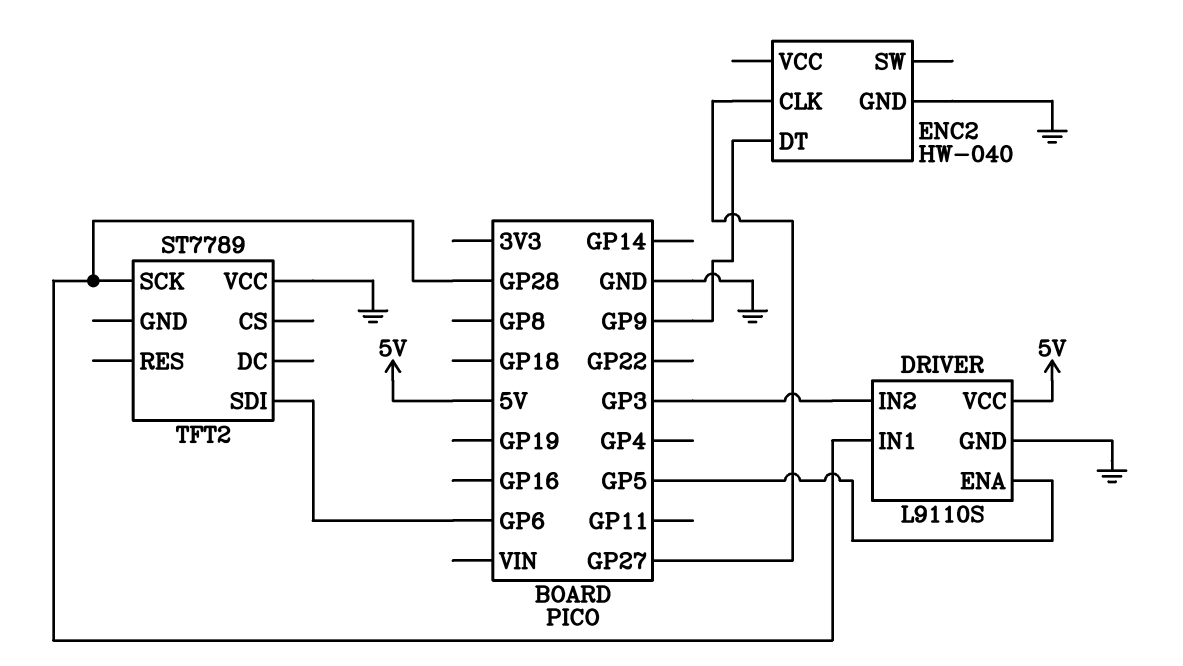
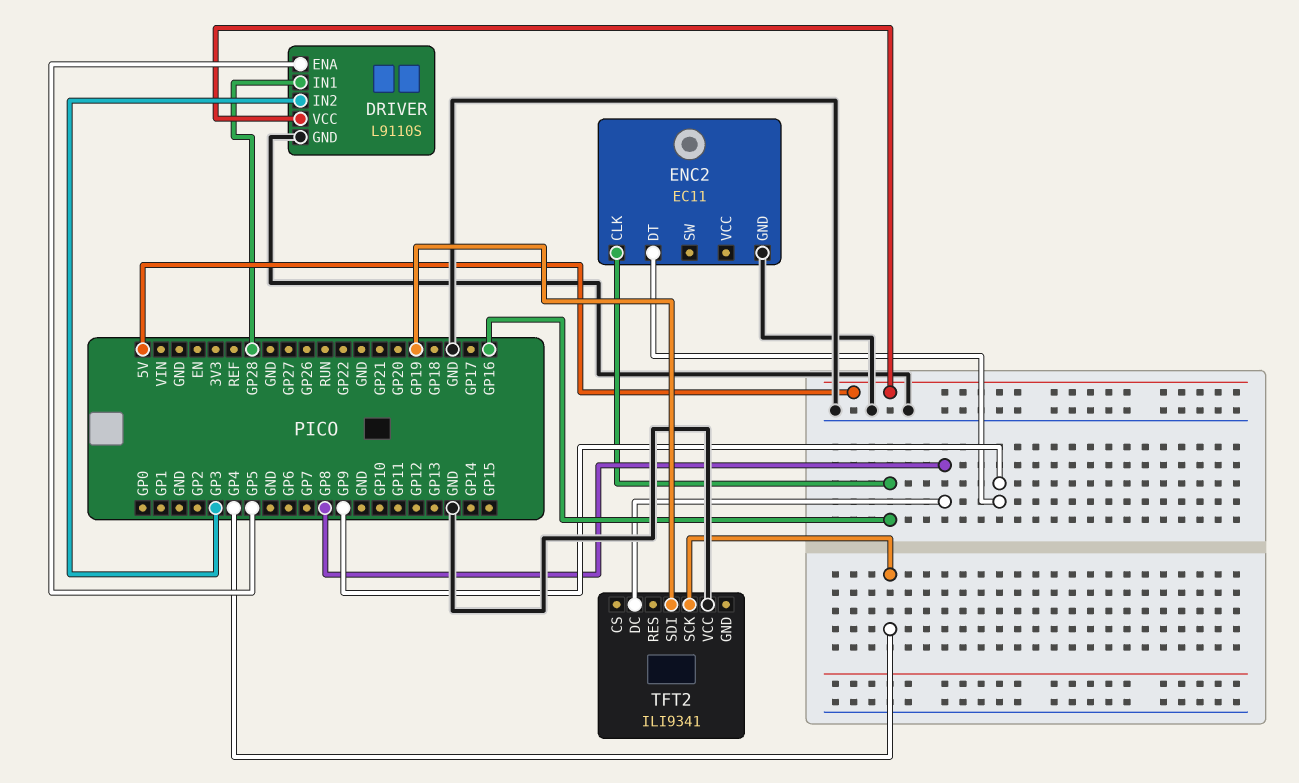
ENC2: HW-040 -> EC11
ENC2 pin CLK: GP27 -> GP16
TFT2: ST7789 -> ILI9341
TFT2 pin DC: none -> GP8
TFT2 pin SCK: GP28 -> GP4
TFT2 pin SDI: GP6 -> GP19

